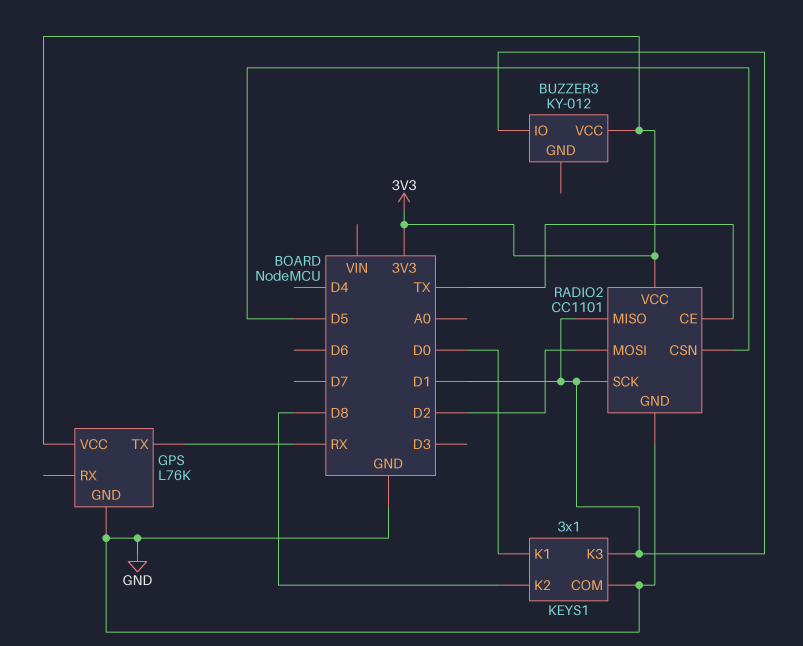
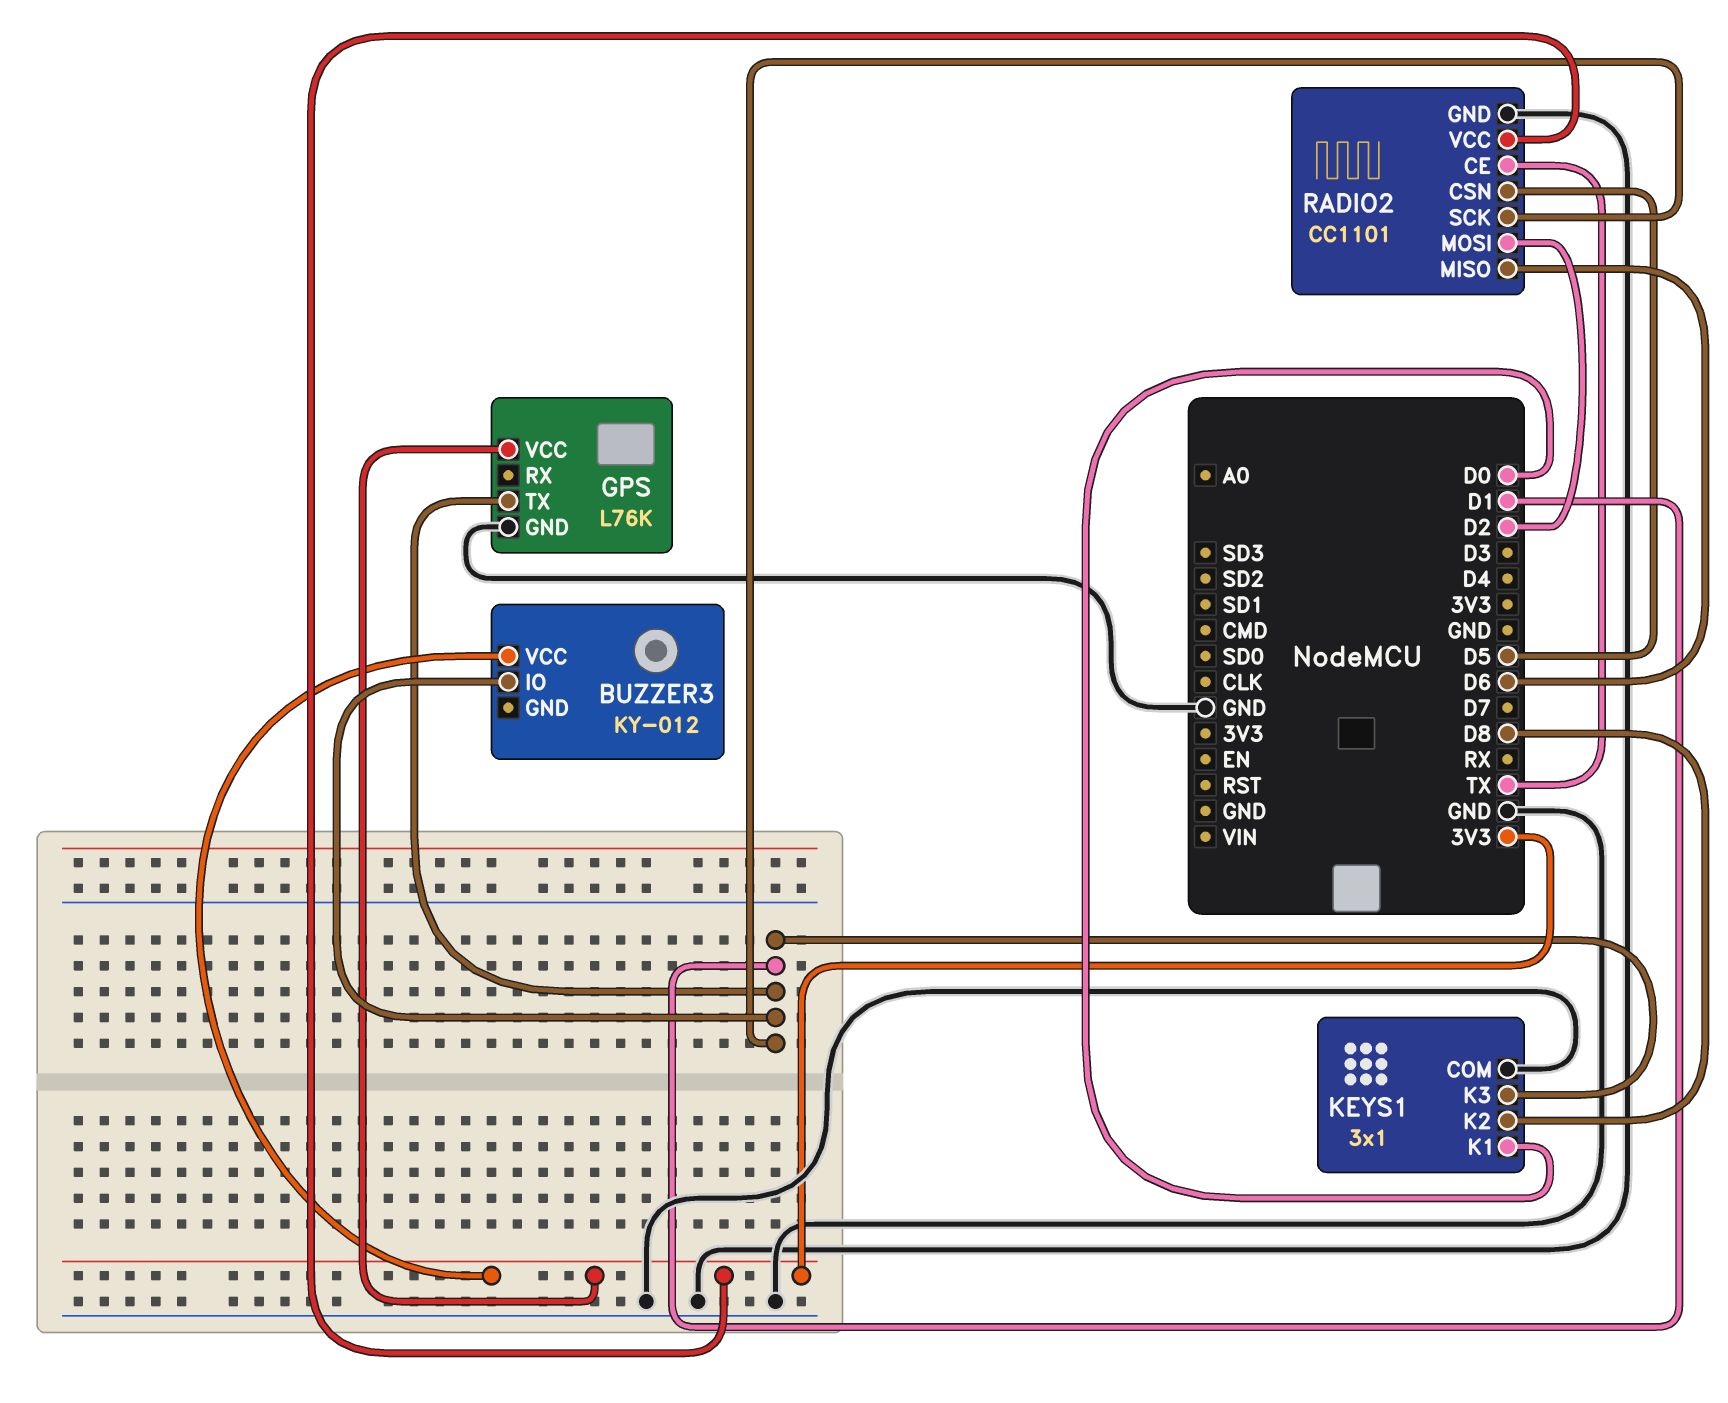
GPS pin TX: RX -> D1
RADIO2 pin MISO: D1 -> D6

